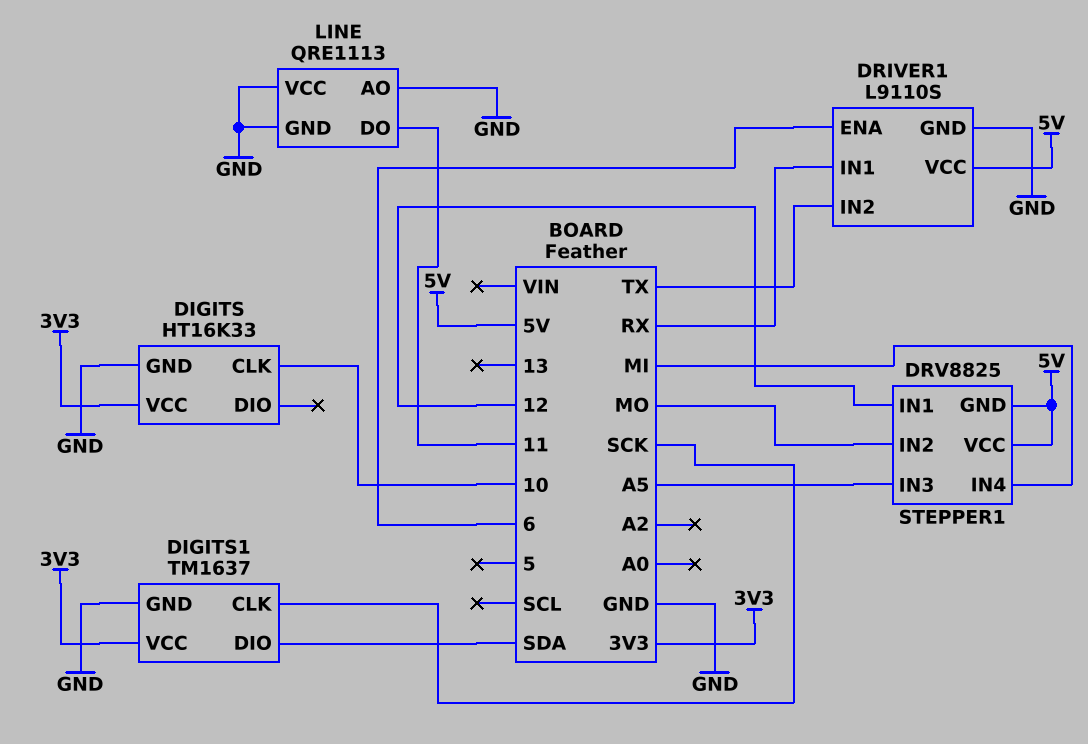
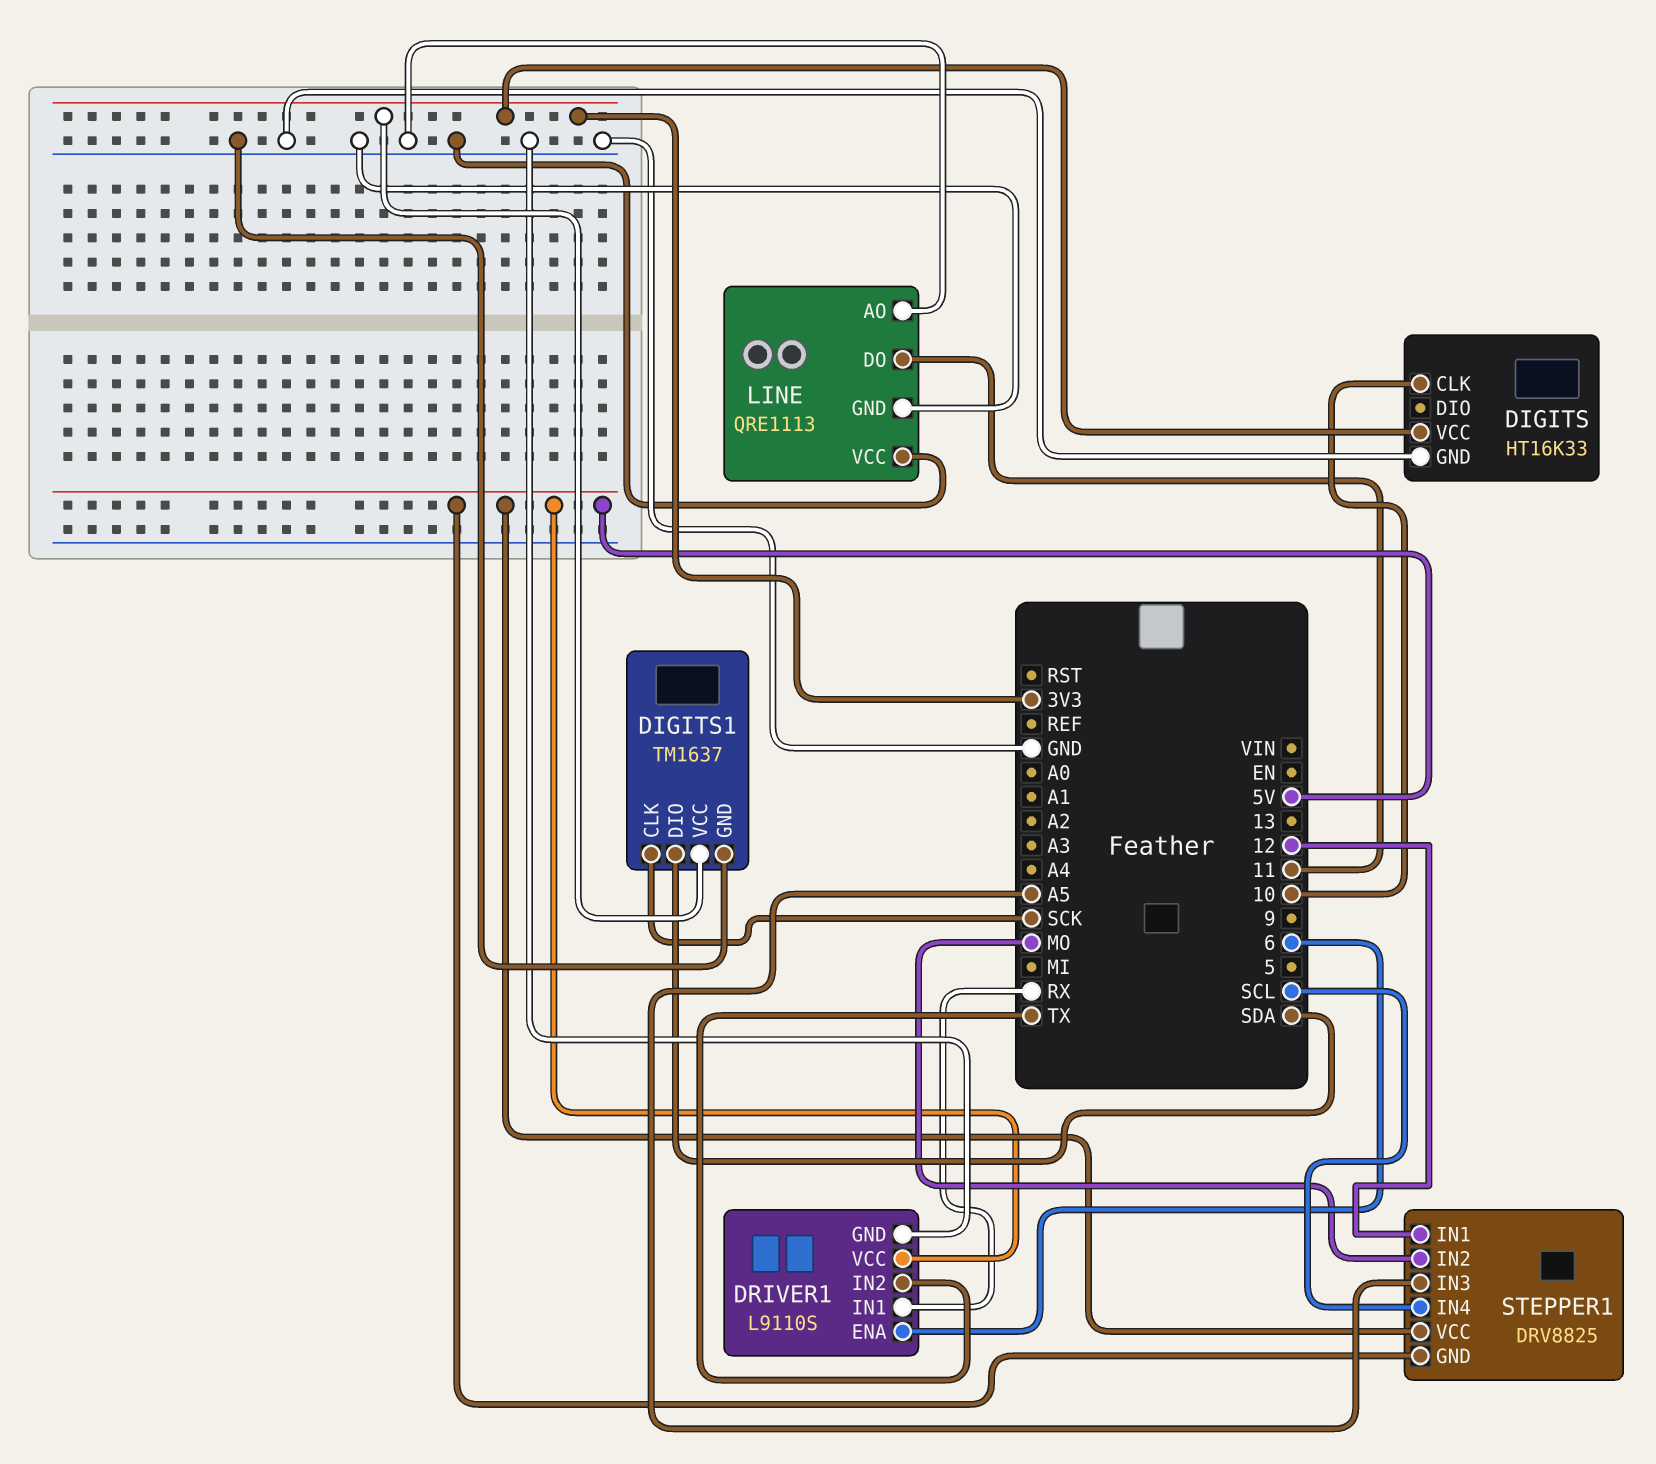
STEPPER1 pin IN4: MI -> SCL

